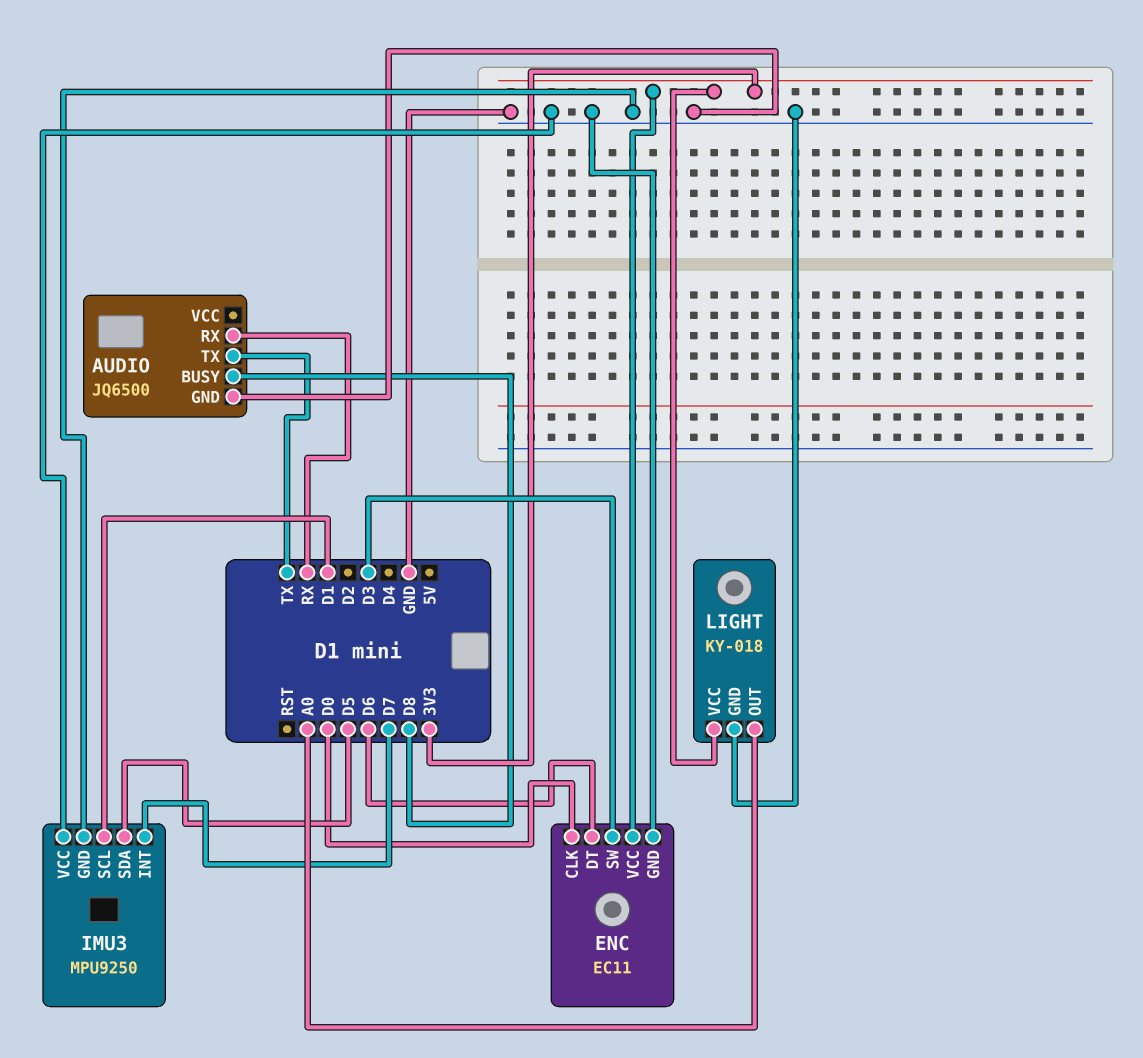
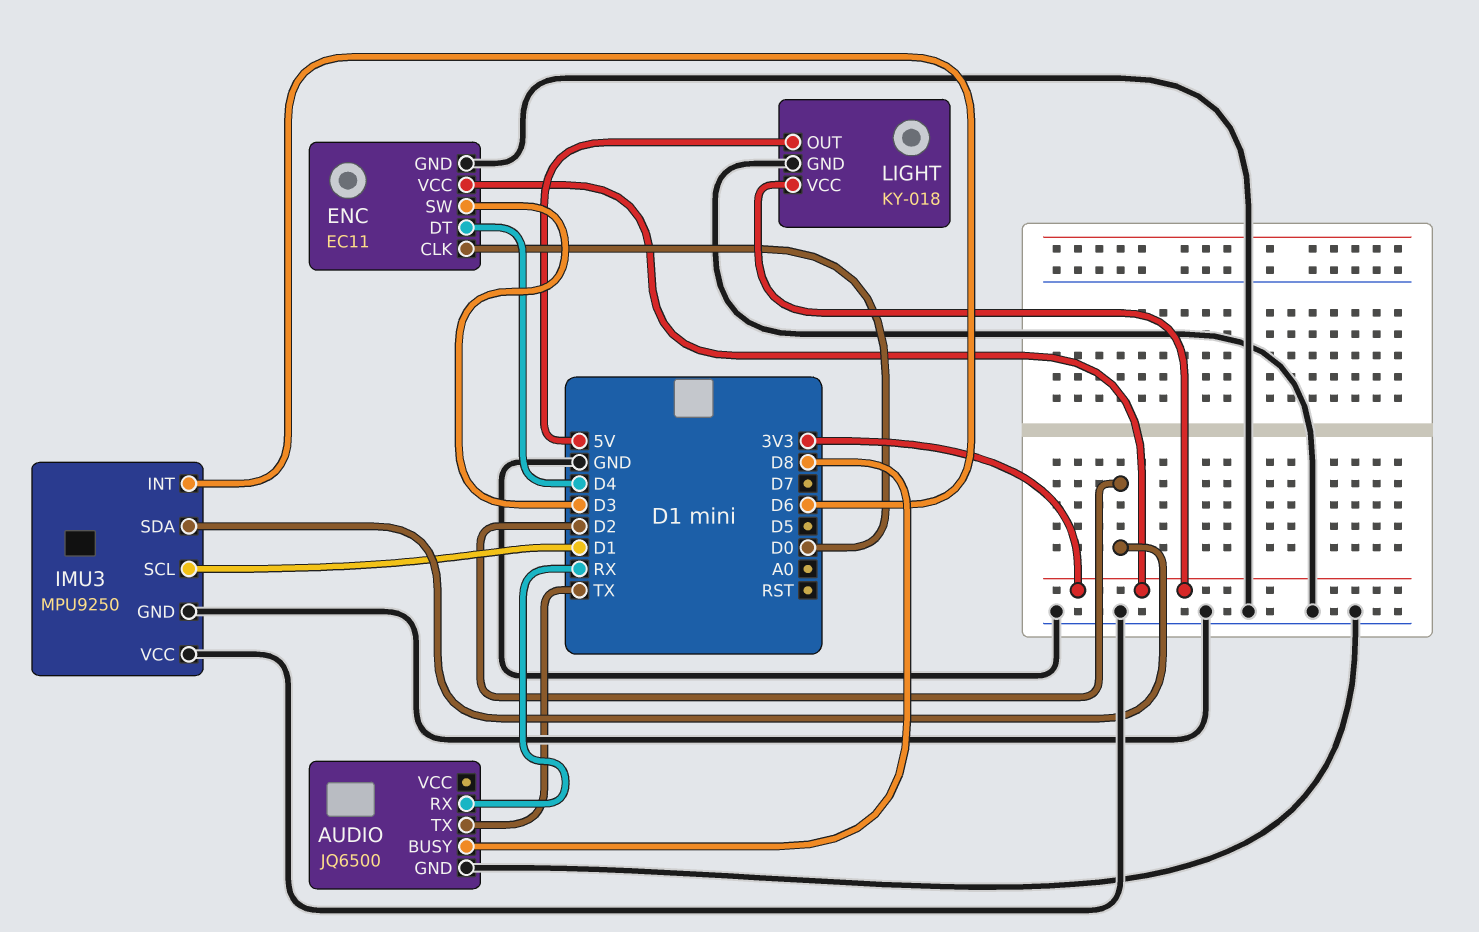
ENC pin DT: D6 -> D4
IMU3 pin INT: D7 -> D6
IMU3 pin SDA: D5 -> D2
LIGHT pin OUT: A0 -> 5V

